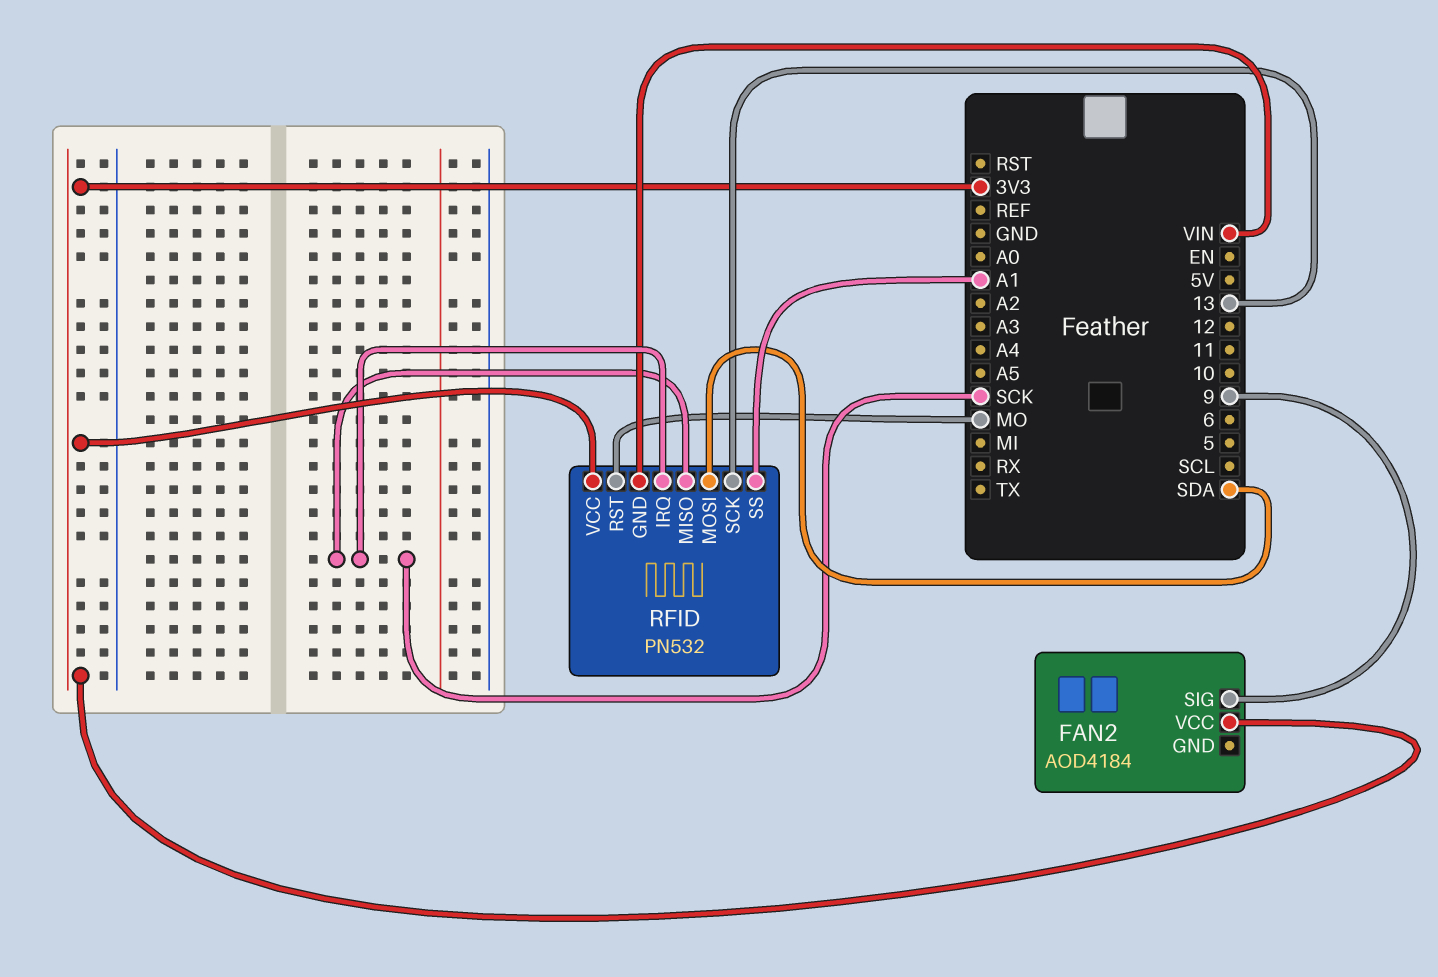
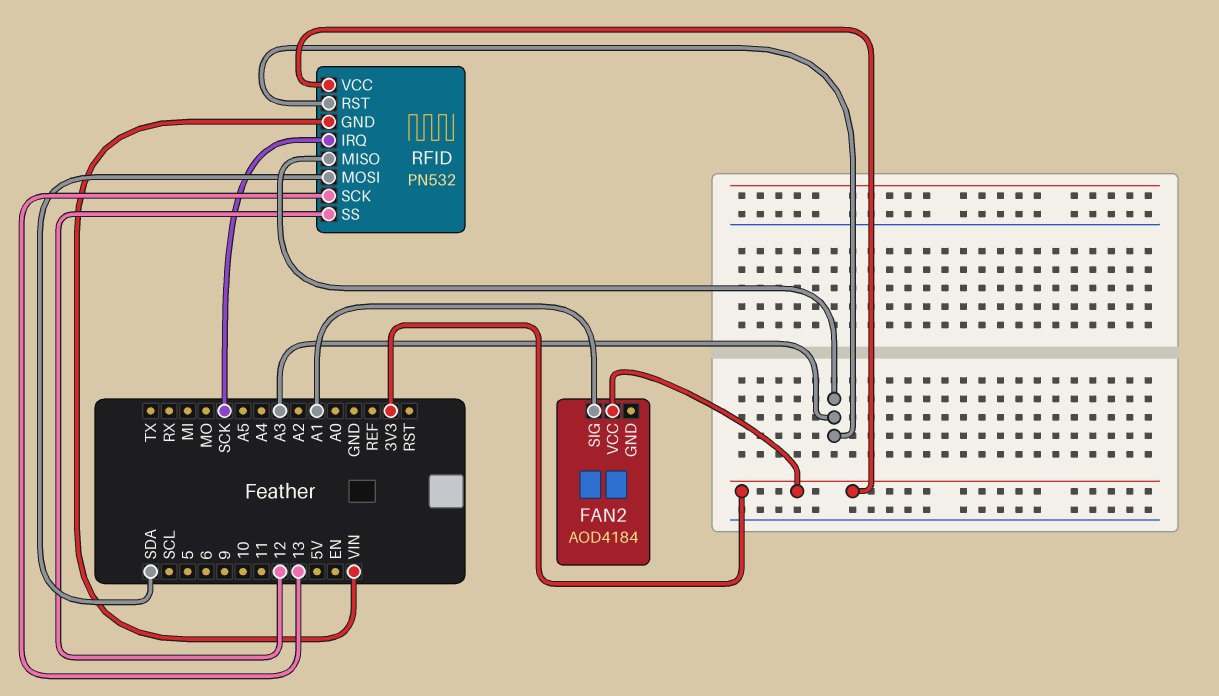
FAN2 pin SIG: 9 -> A1
RFID pin MISO: SCK -> A3
RFID pin RST: MO -> A3
RFID pin SS: A1 -> 12

